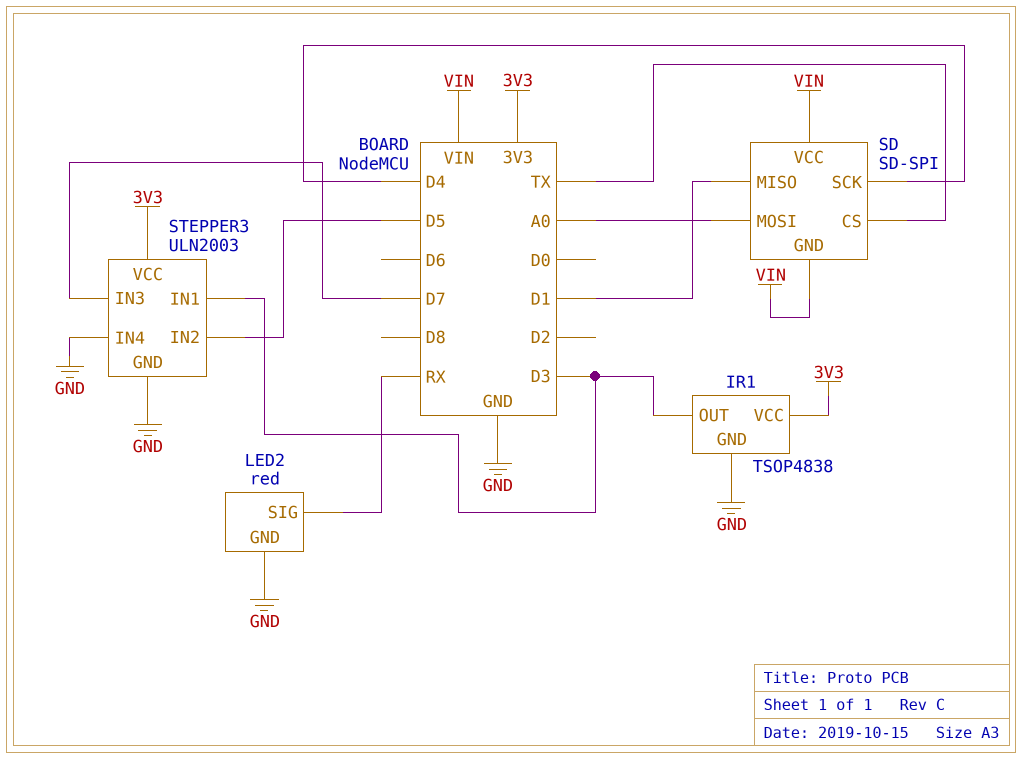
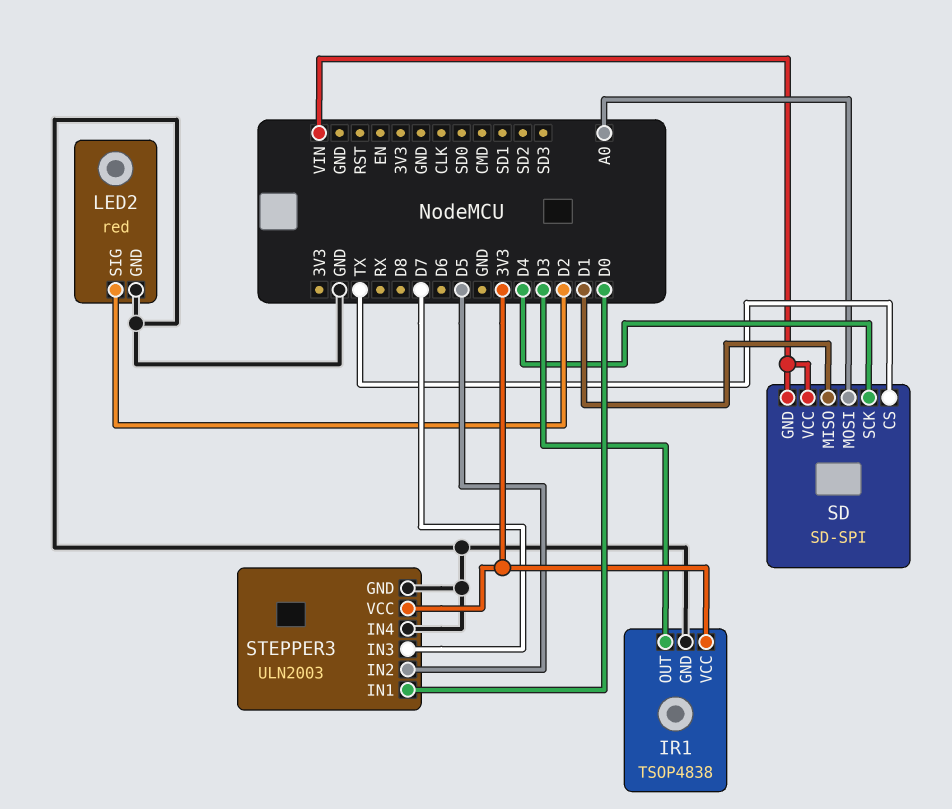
LED2 pin SIG: RX -> D2
STEPPER3 pin IN1: D3 -> D0

